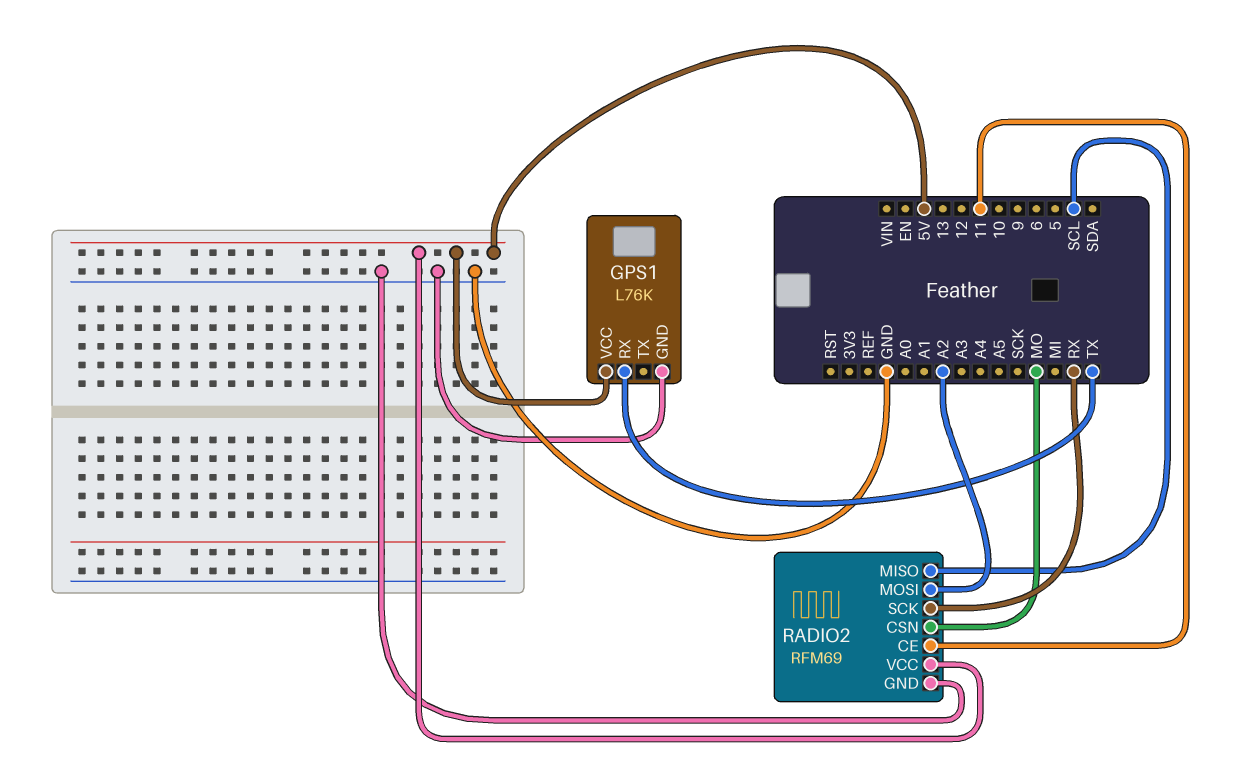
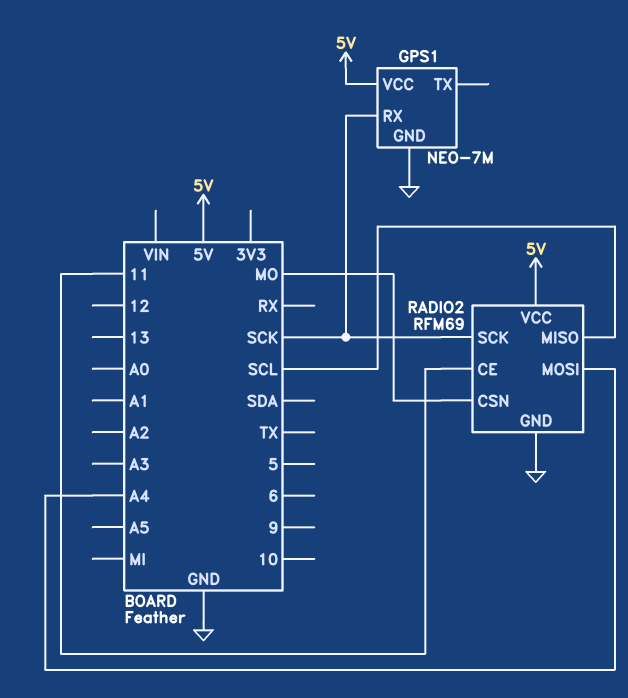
GPS1: L76K -> NEO-7M
GPS1 pin RX: TX -> SCK
RADIO2 pin MOSI: A2 -> A4
RADIO2 pin SCK: RX -> SCK

